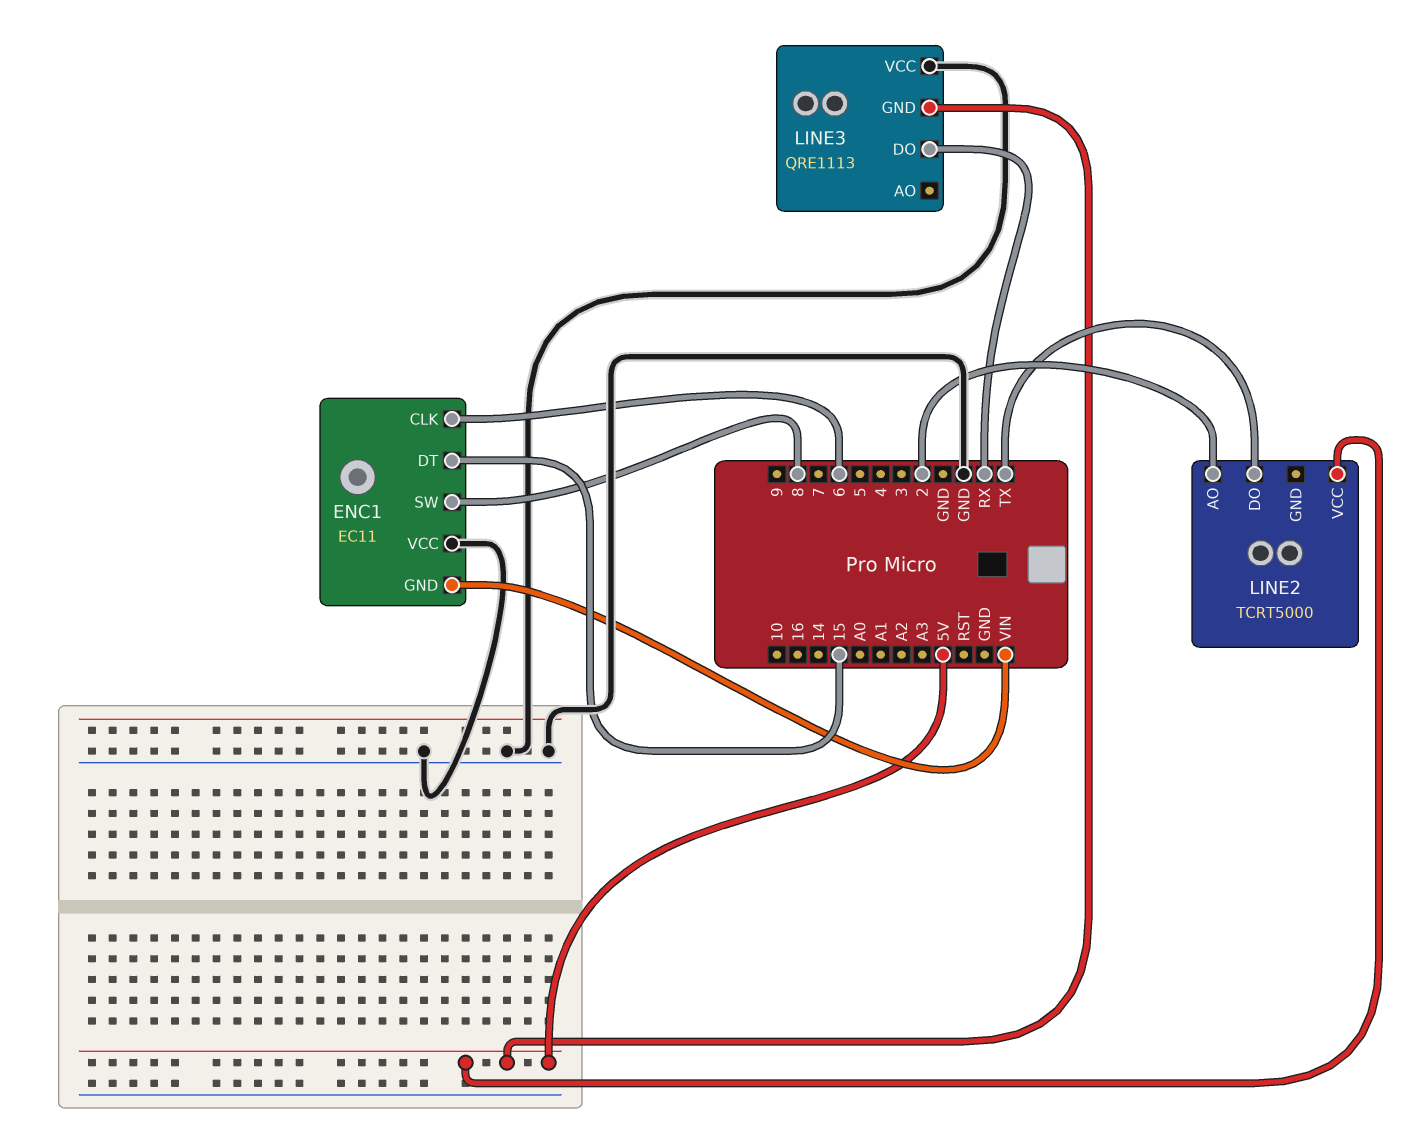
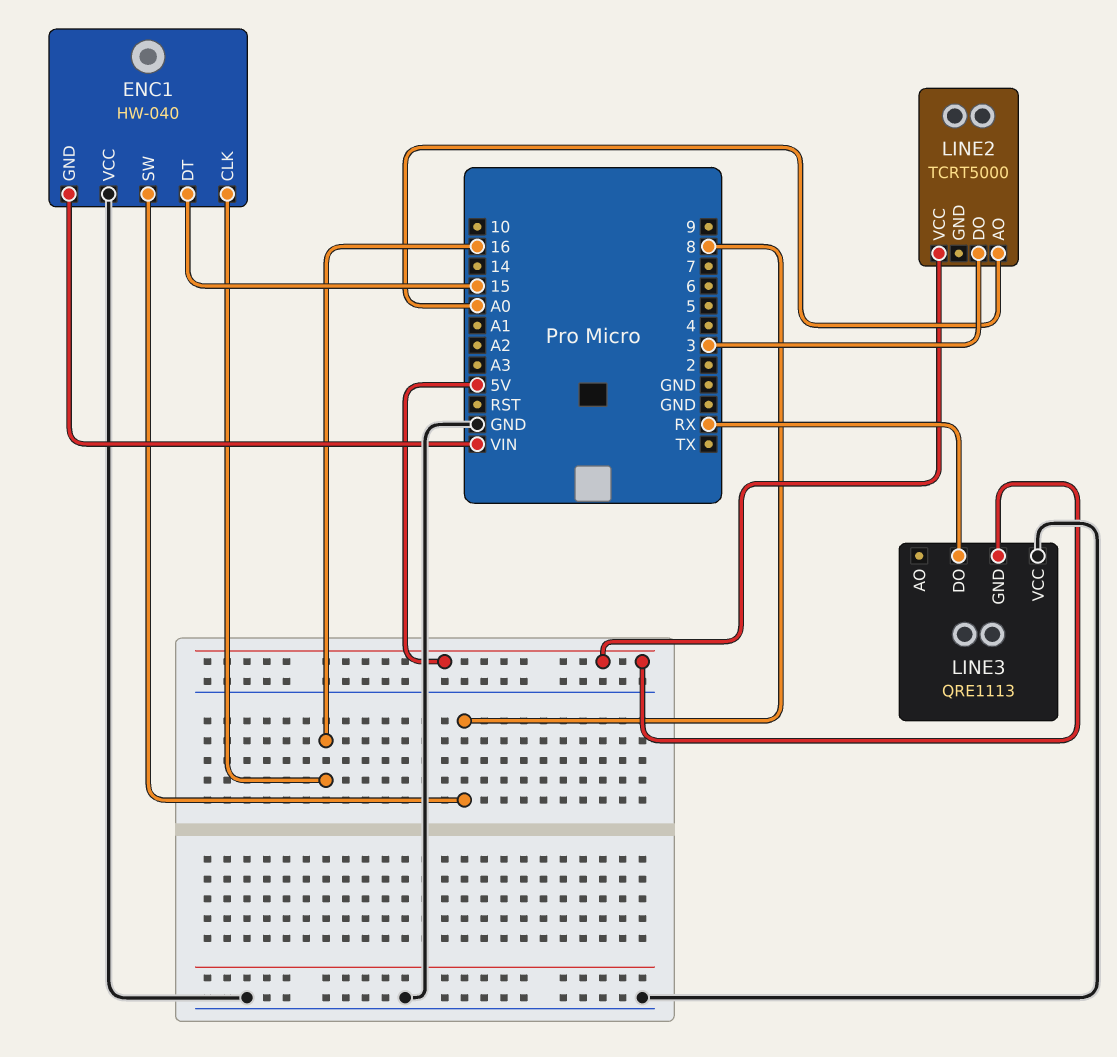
ENC1: EC11 -> HW-040
ENC1 pin CLK: 6 -> 16
LINE2 pin AO: 2 -> A0
LINE2 pin DO: TX -> 3

